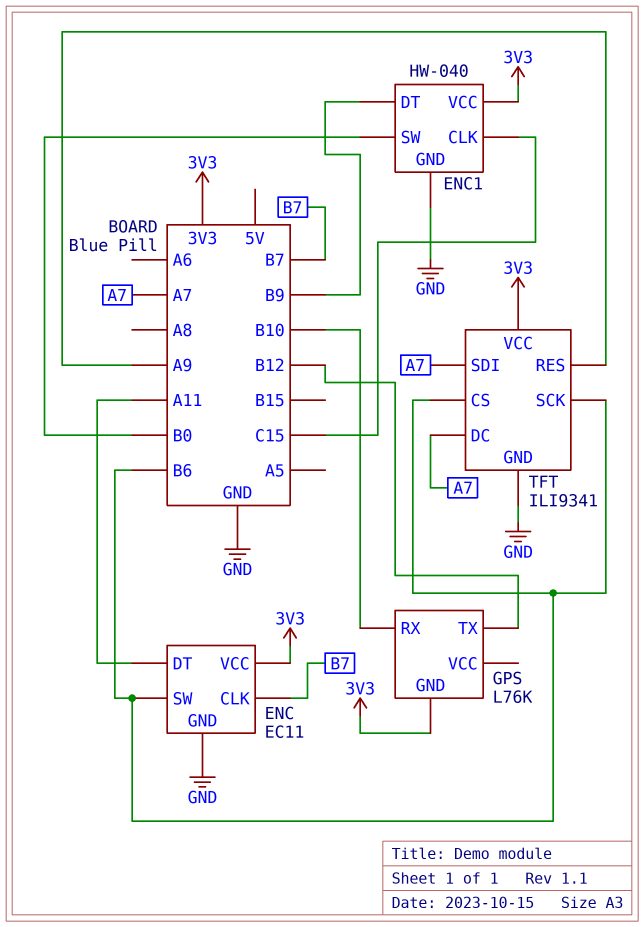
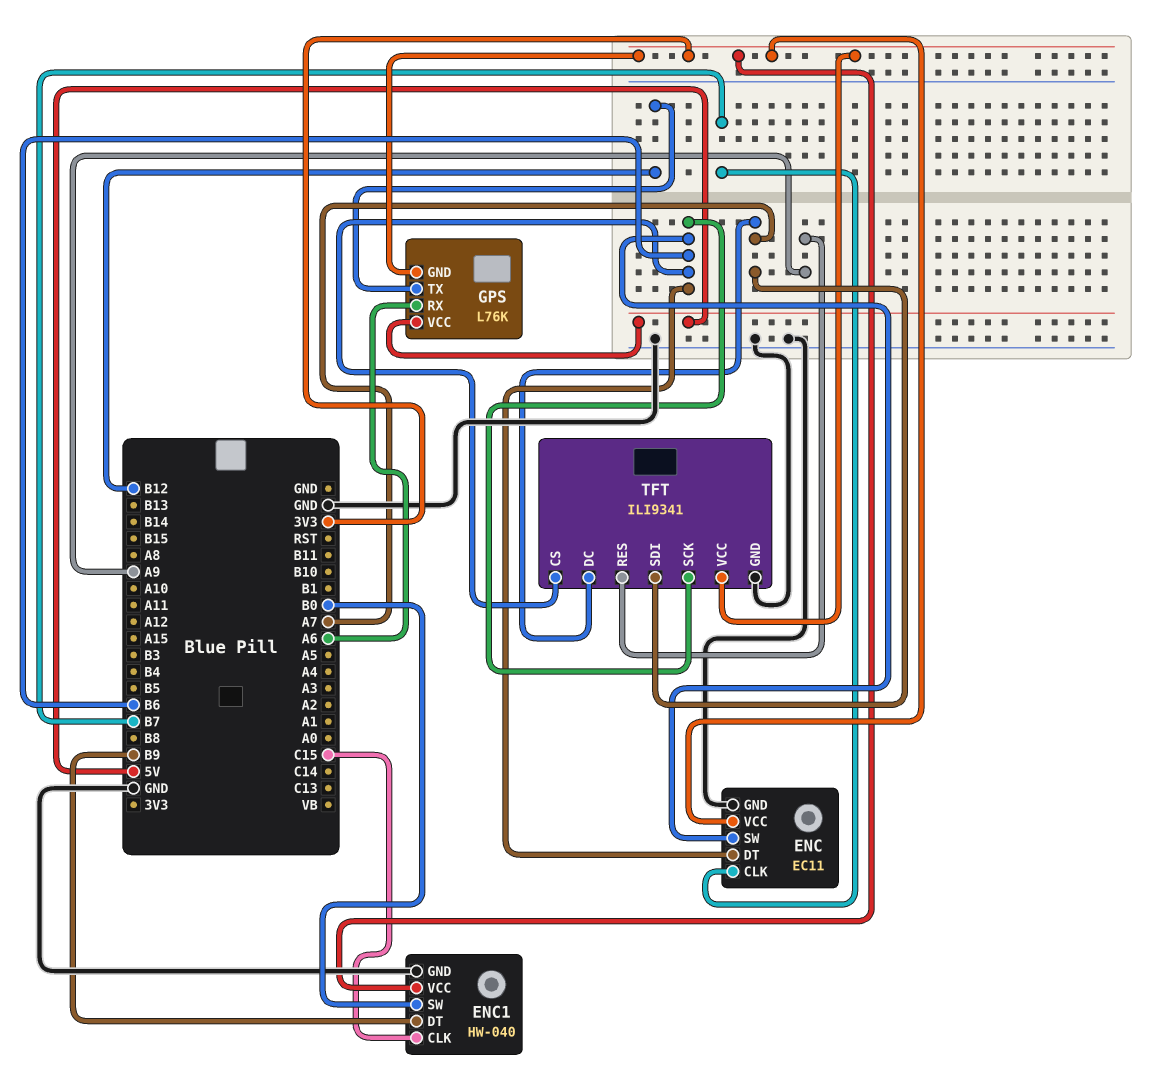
ENC pin DT: A11 -> B6
GPS pin RX: B10 -> A6
GPS pin VCC: none -> 5V

